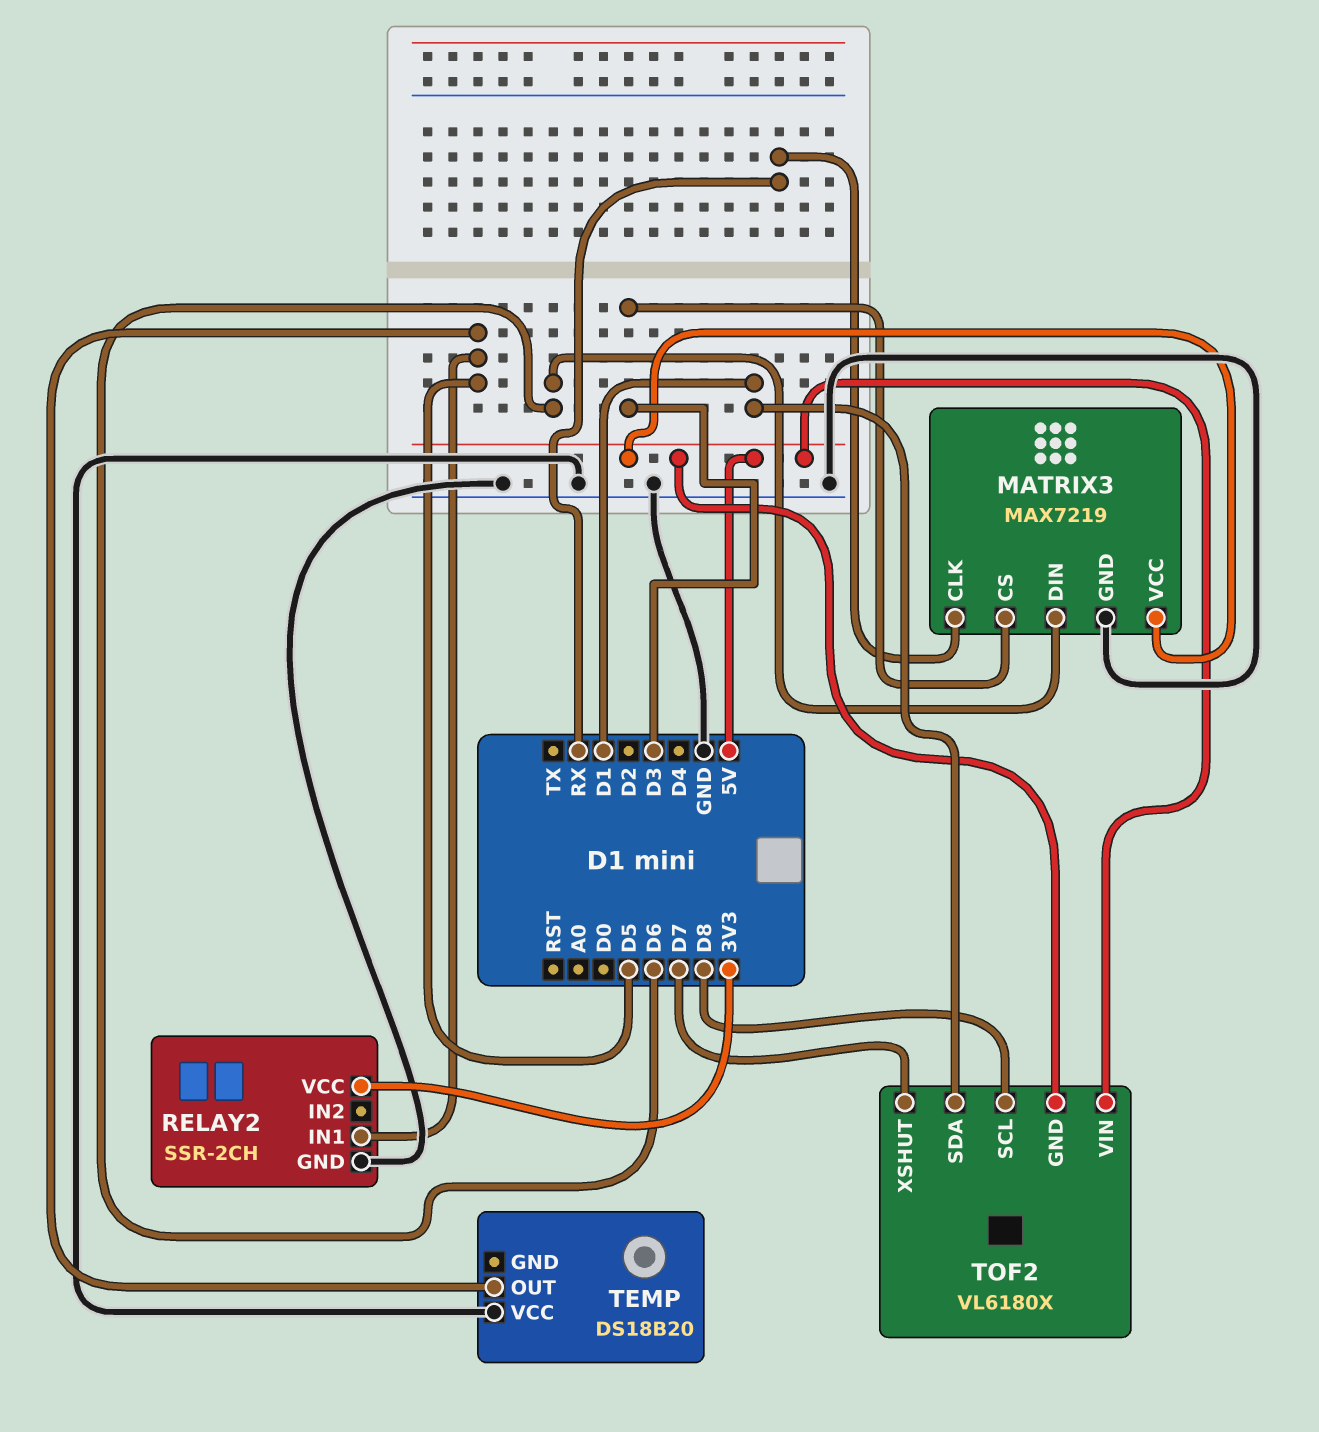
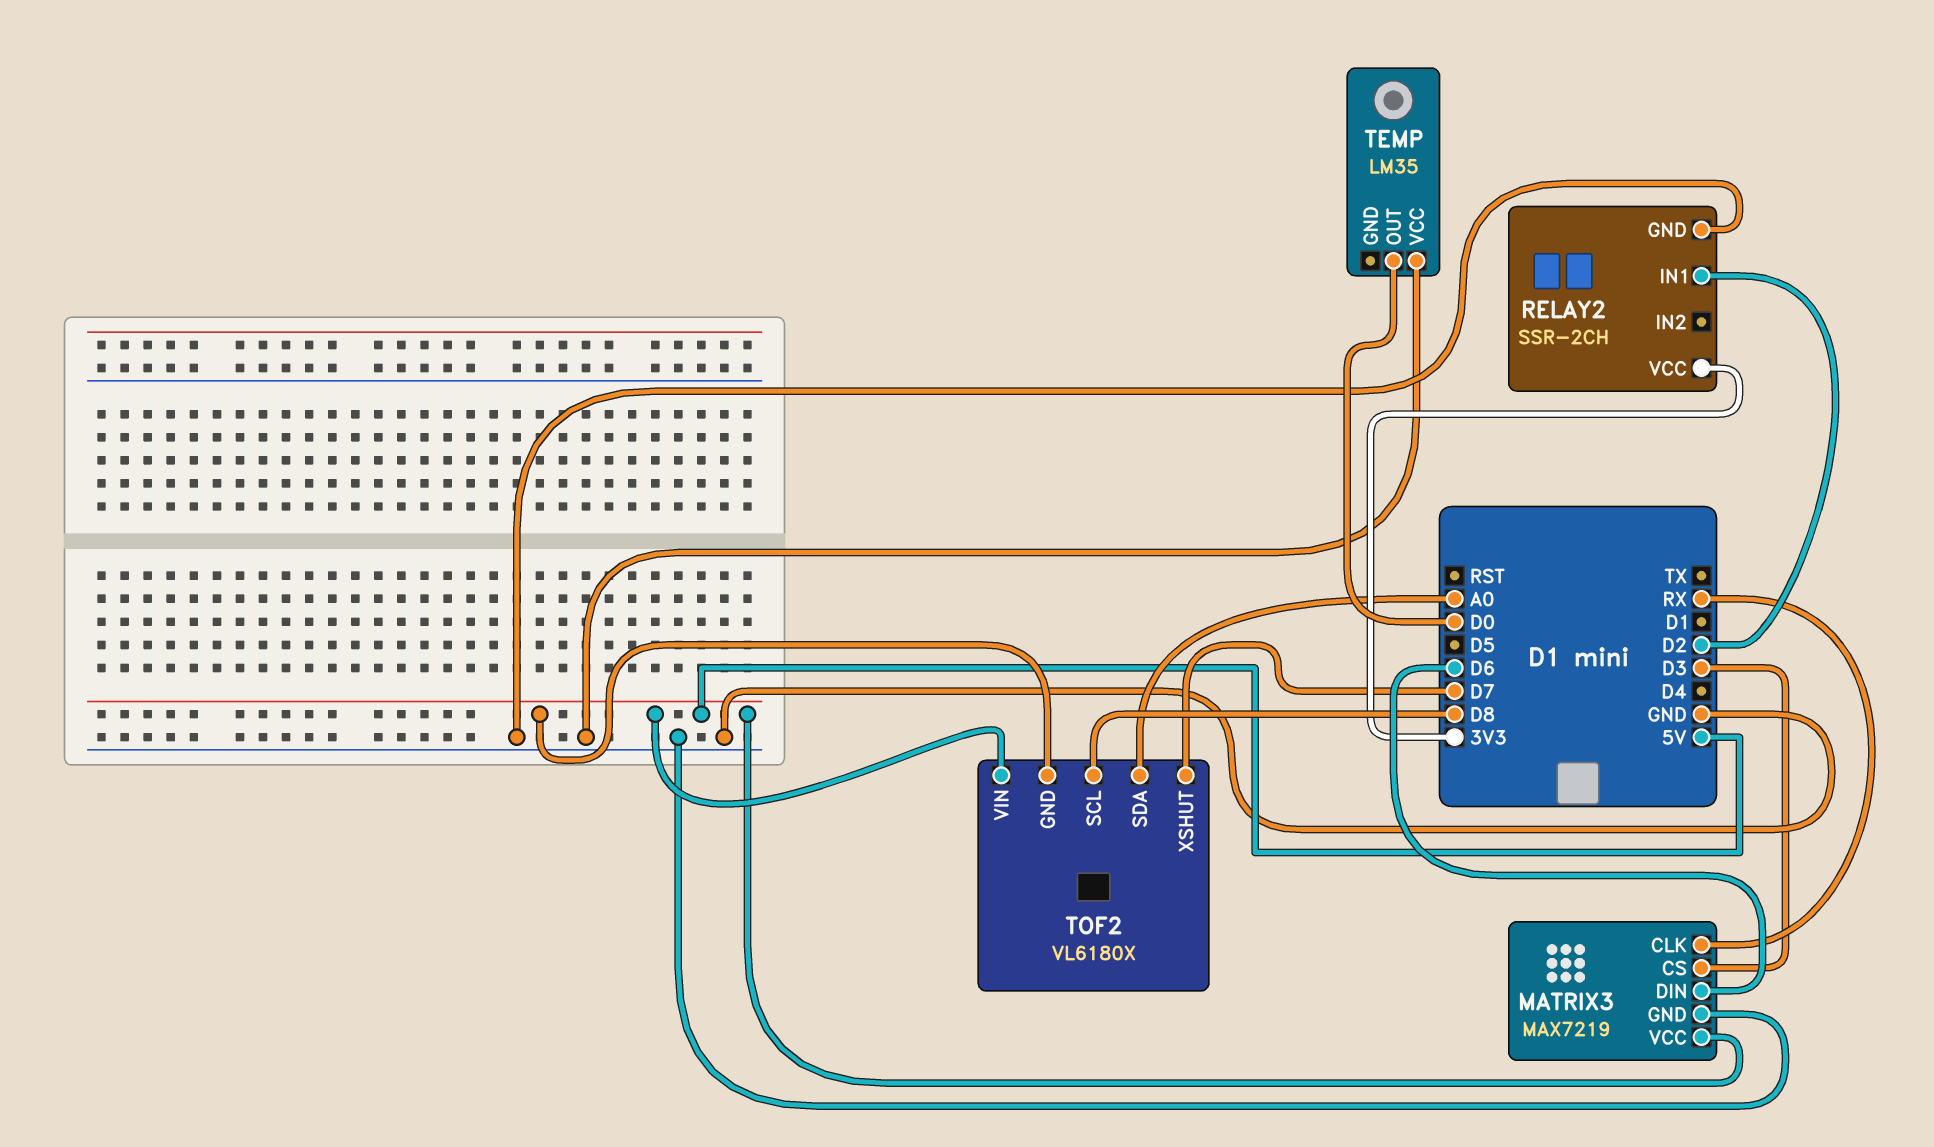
RELAY2 pin IN1: D5 -> D2
TEMP: DS18B20 -> LM35
TEMP pin OUT: D5 -> D0
TOF2 pin SDA: D1 -> A0

